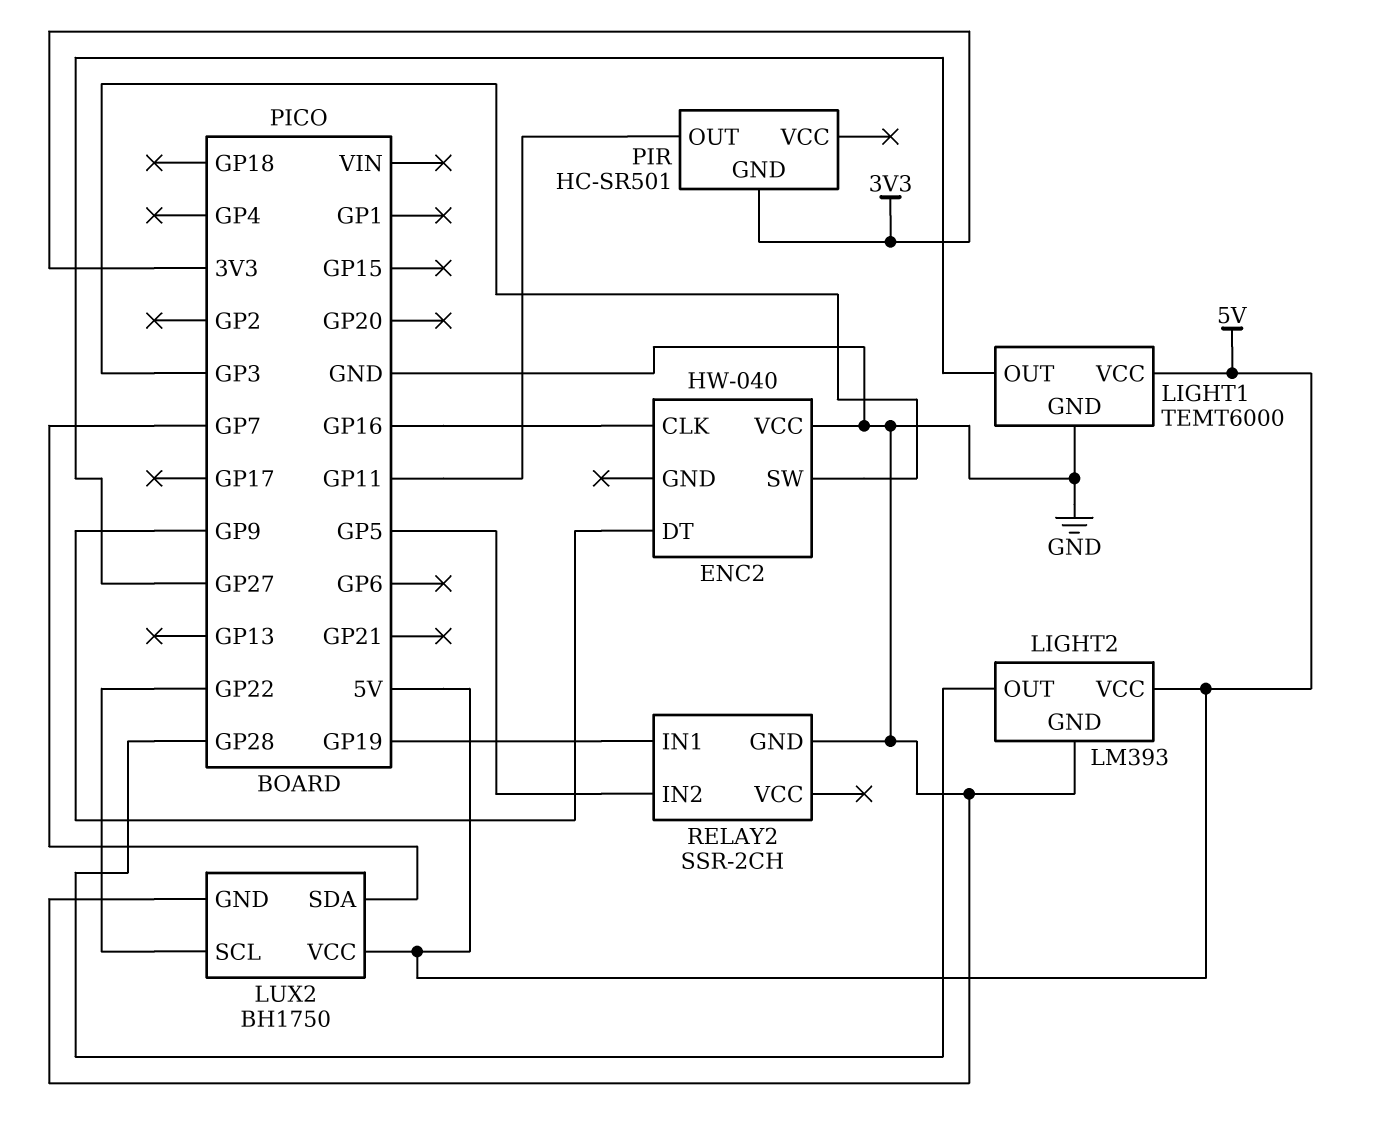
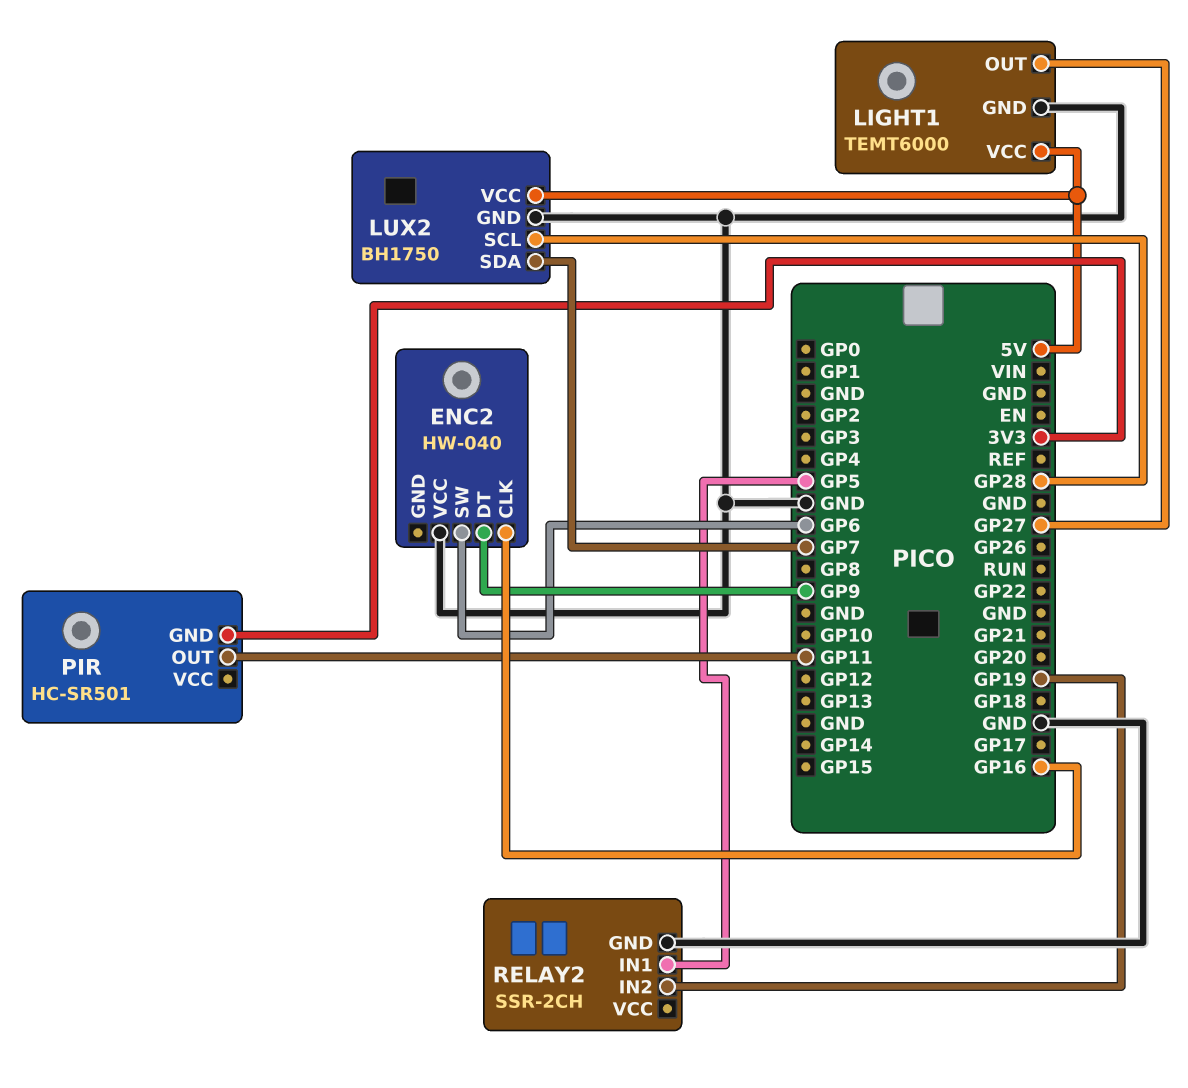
ENC2 pin SW: GP3 -> GP6
LIGHT2: LM393 -> none
LIGHT2 pin GND: GND -> none
LIGHT2 pin OUT: GP28 -> none
LIGHT2 pin VCC: 5V -> none
LUX2 pin SCL: GP22 -> GP28
RELAY2 pin IN1: GP19 -> GP5
RELAY2 pin IN2: GP5 -> GP19

